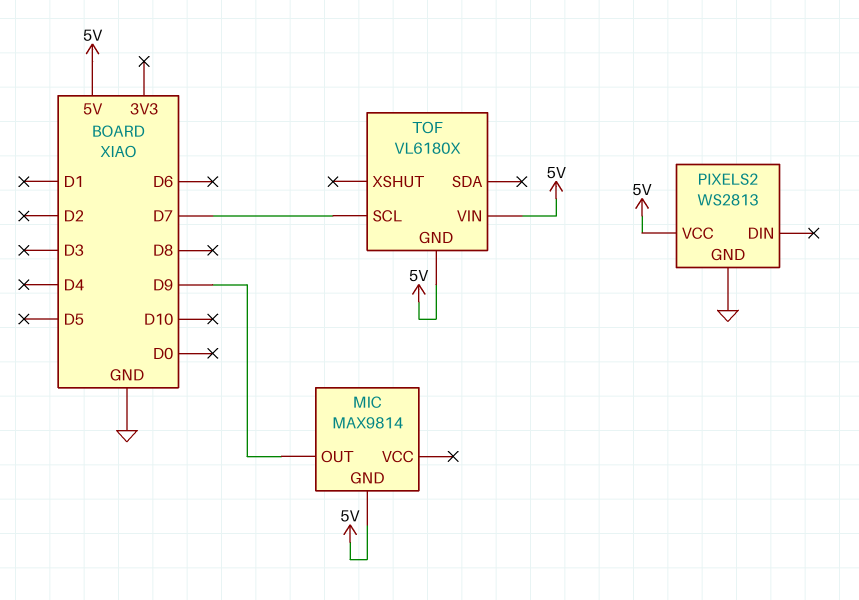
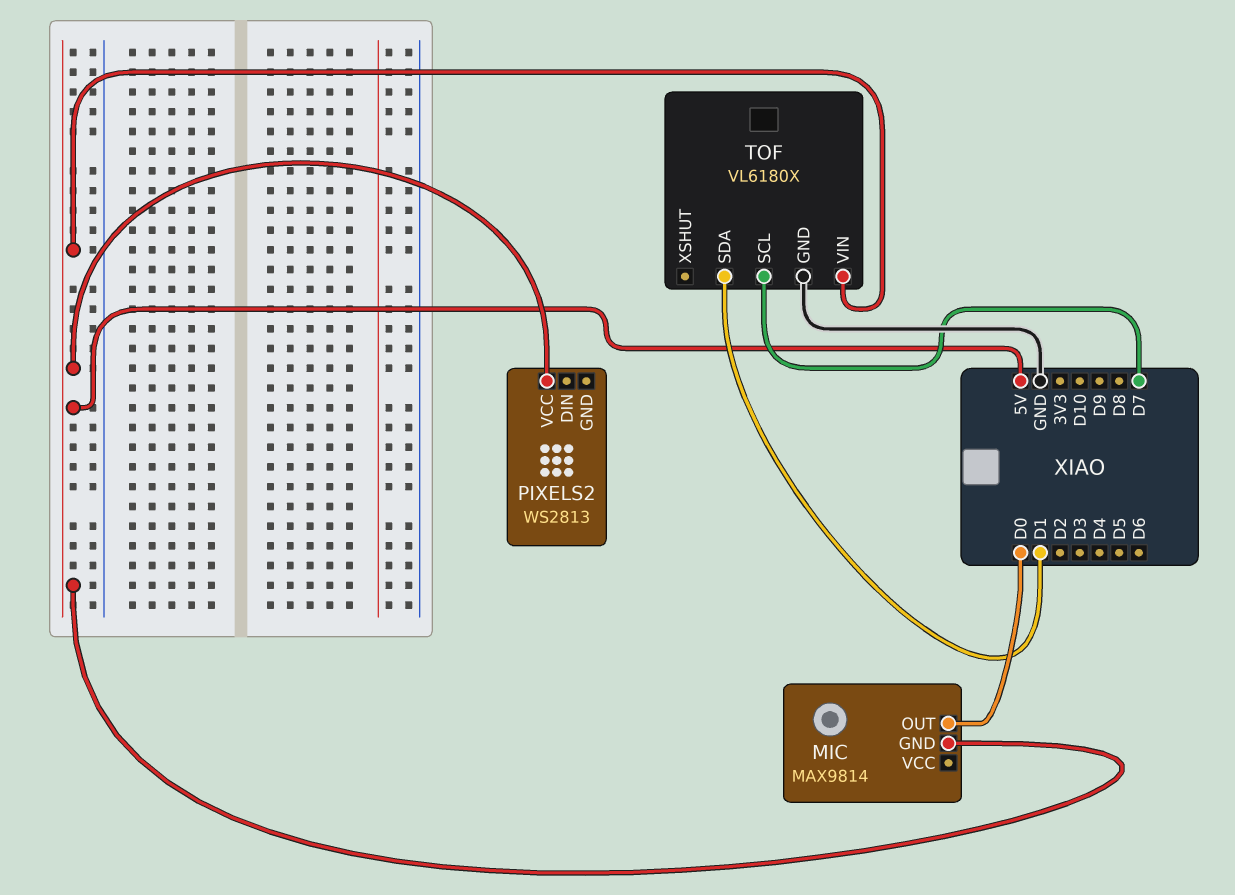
MIC pin OUT: D9 -> D0
PIXELS2 pin GND: GND -> none
TOF pin GND: 5V -> GND
TOF pin SDA: none -> D1

